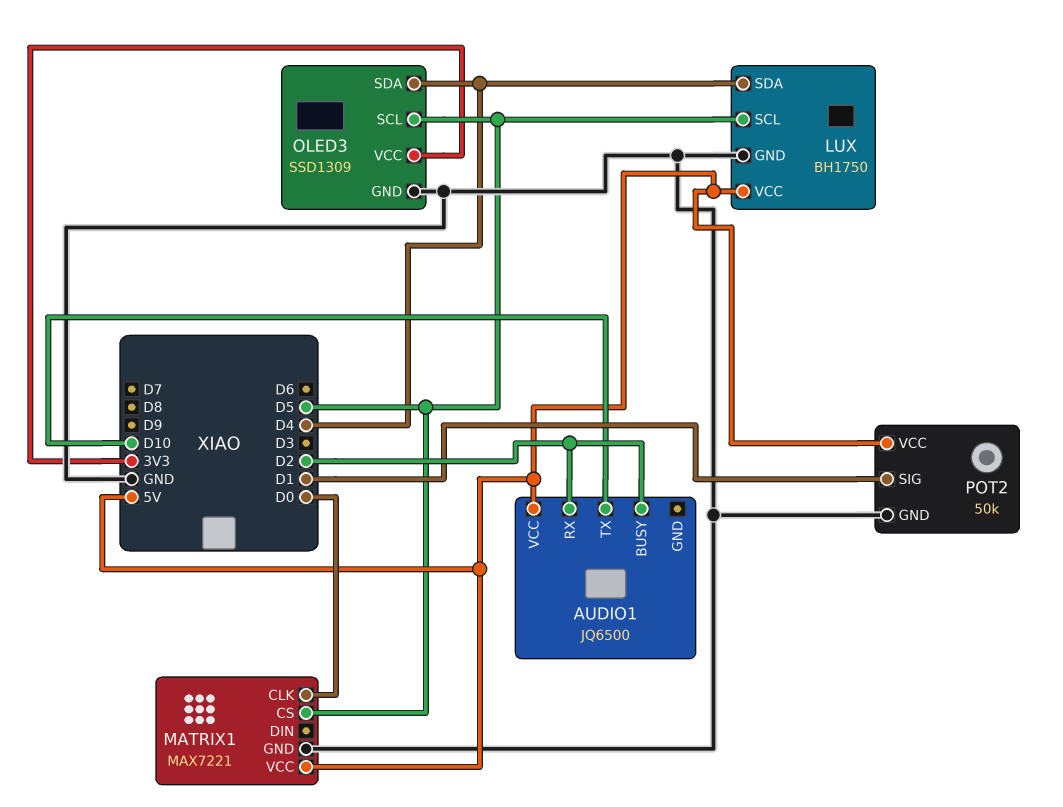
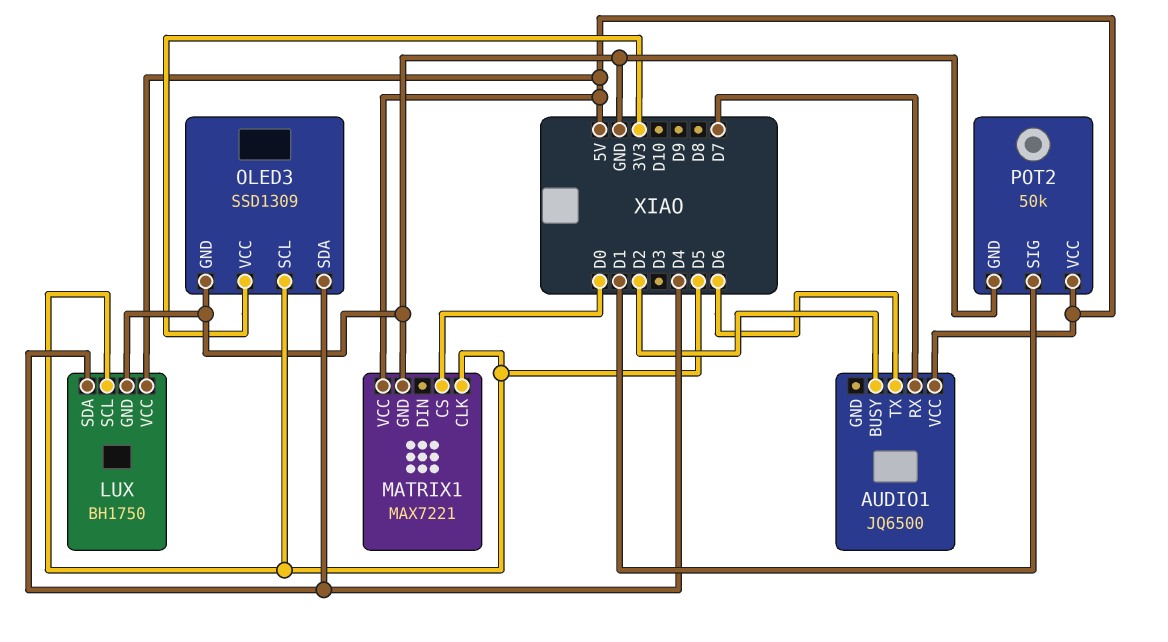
AUDIO1 pin RX: D2 -> D7
AUDIO1 pin TX: D10 -> D6
MATRIX1 pin CLK: D0 -> D5
MATRIX1 pin CS: D5 -> D0

